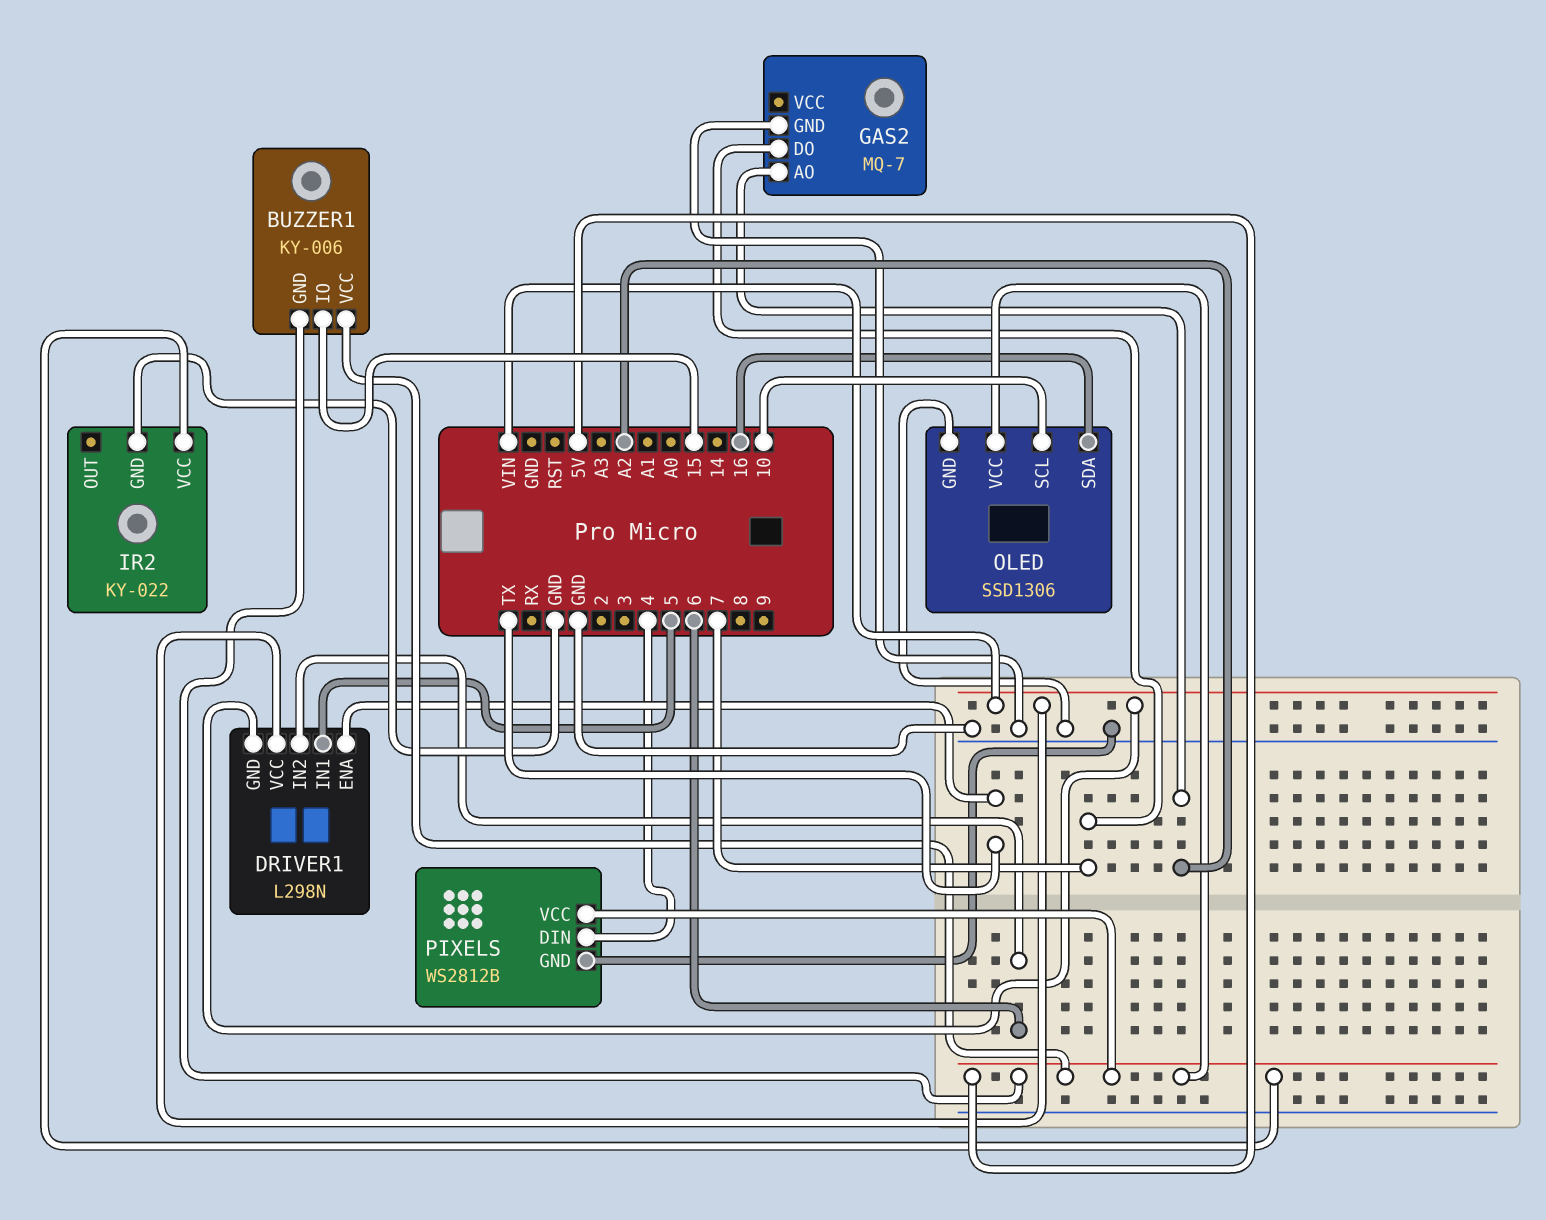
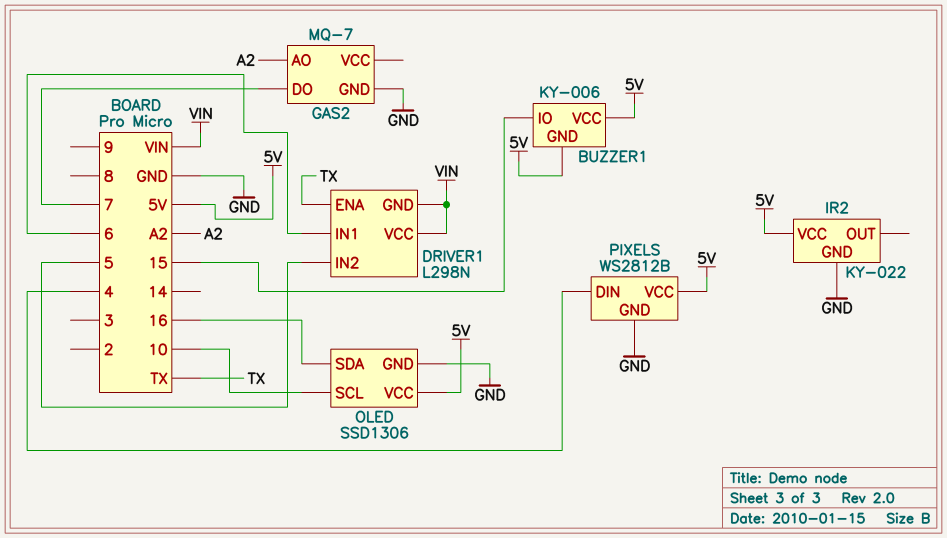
DRIVER1 pin IN1: 5 -> 6
DRIVER1 pin IN2: 6 -> 5

